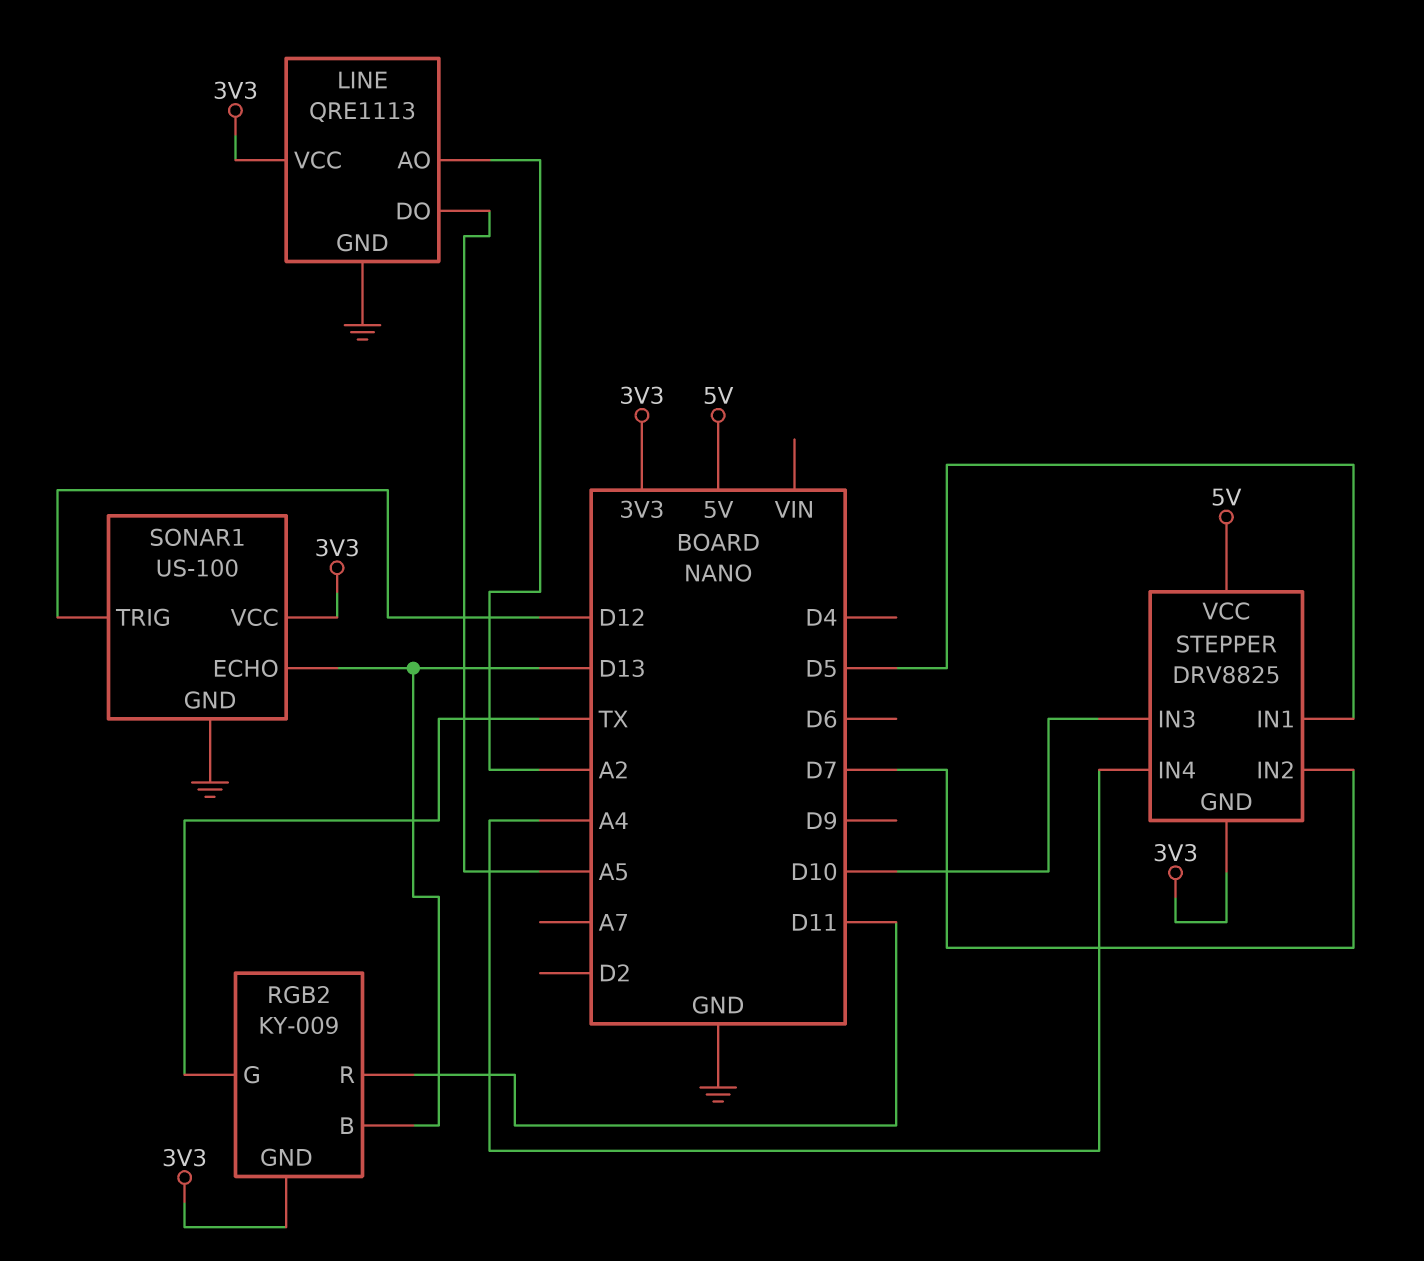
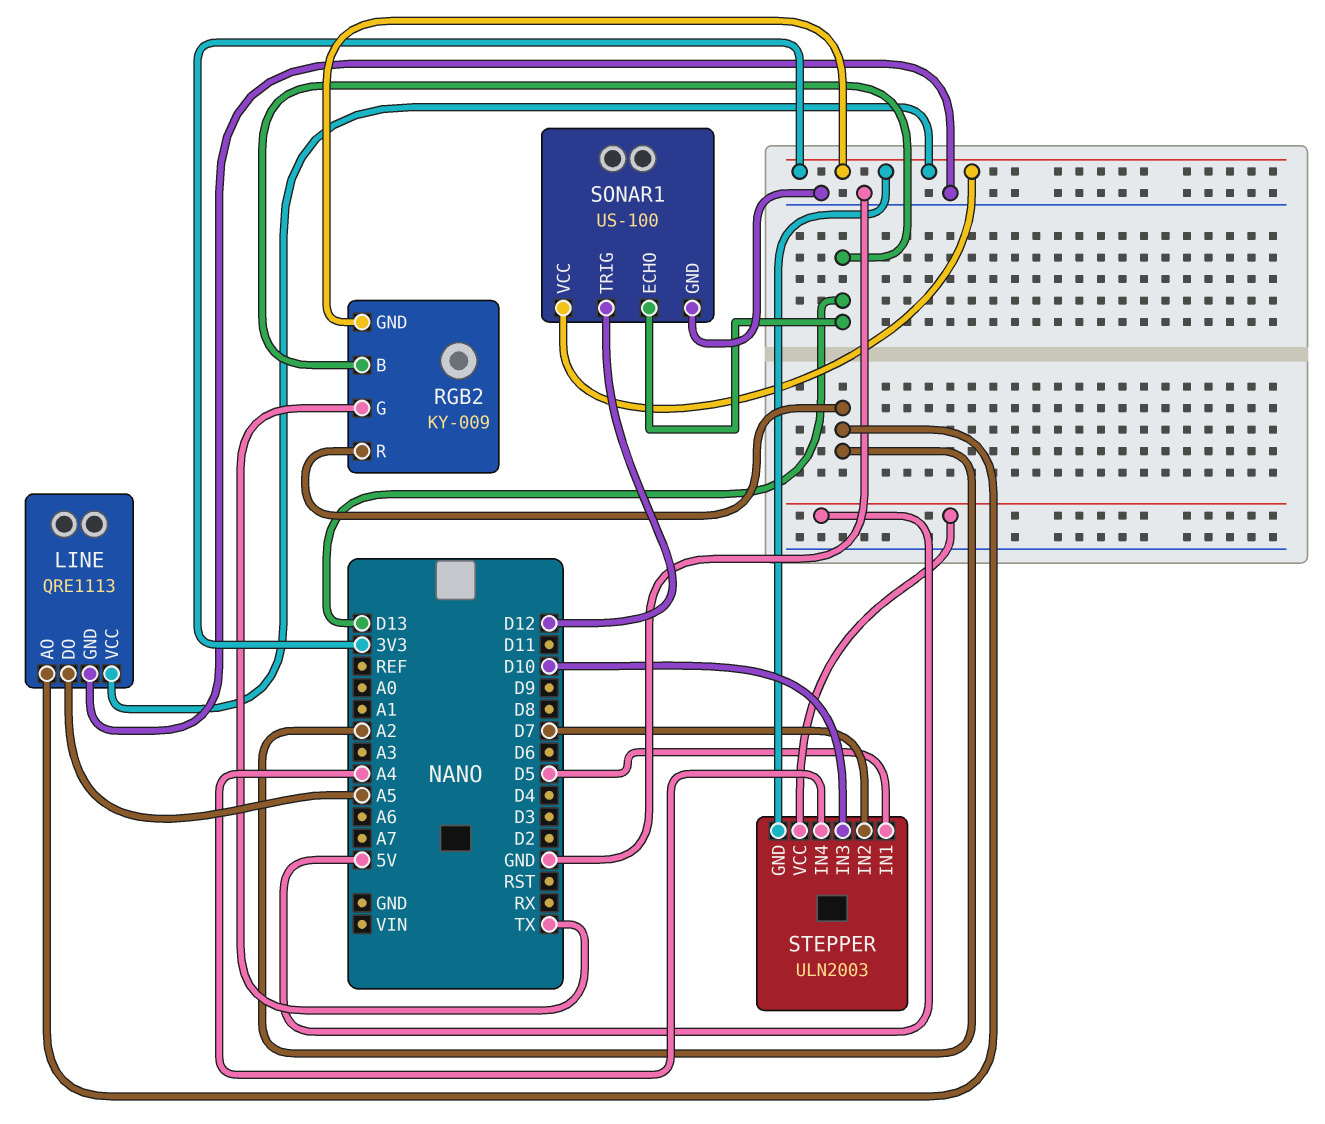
RGB2 pin R: D11 -> A2
STEPPER: DRV8825 -> ULN2003

